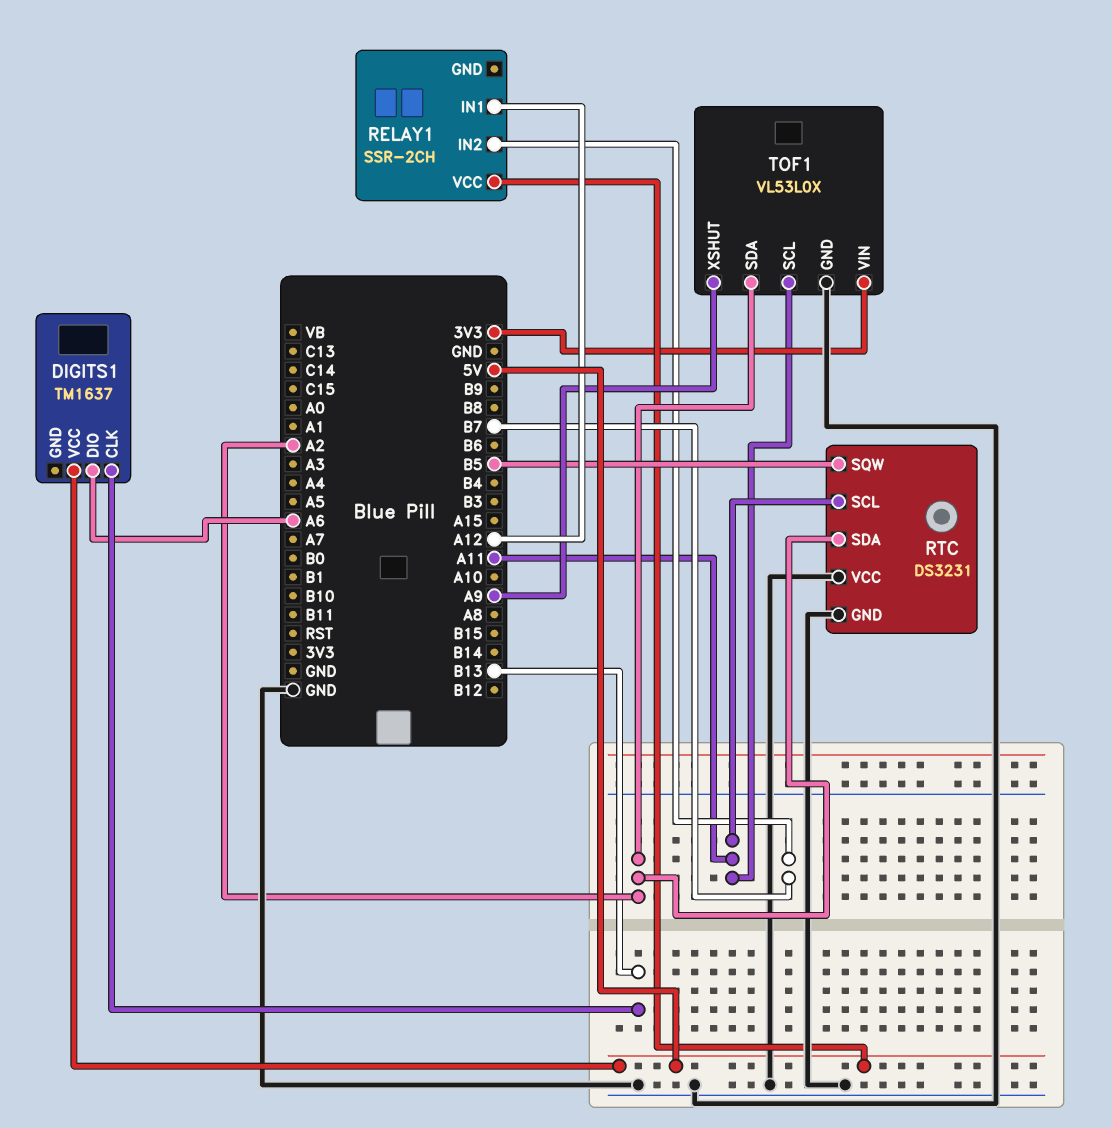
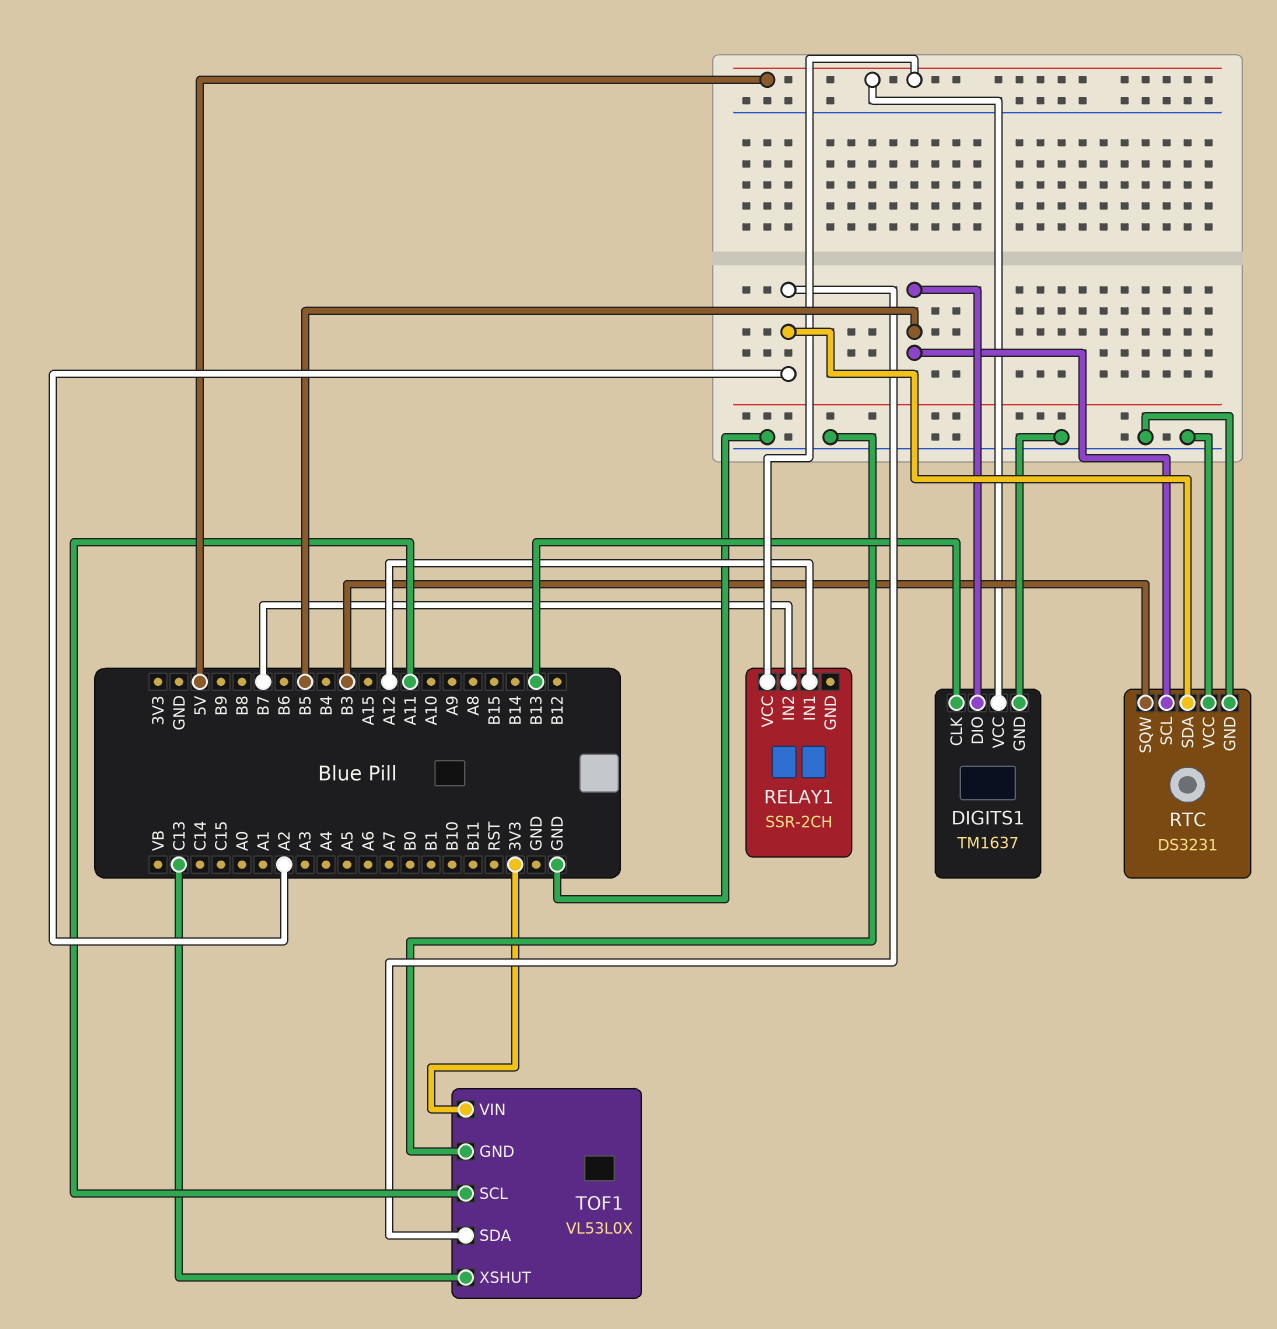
DIGITS1 pin DIO: A6 -> B5
DIGITS1 pin GND: none -> GND
RTC pin SCL: A11 -> B5
RTC pin SQW: B5 -> B3
TOF1 pin XSHUT: A9 -> C13

